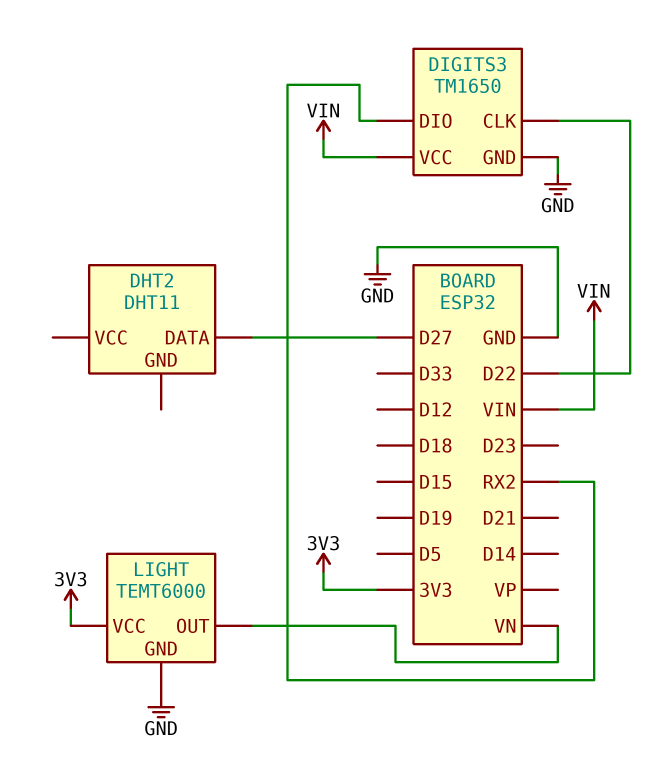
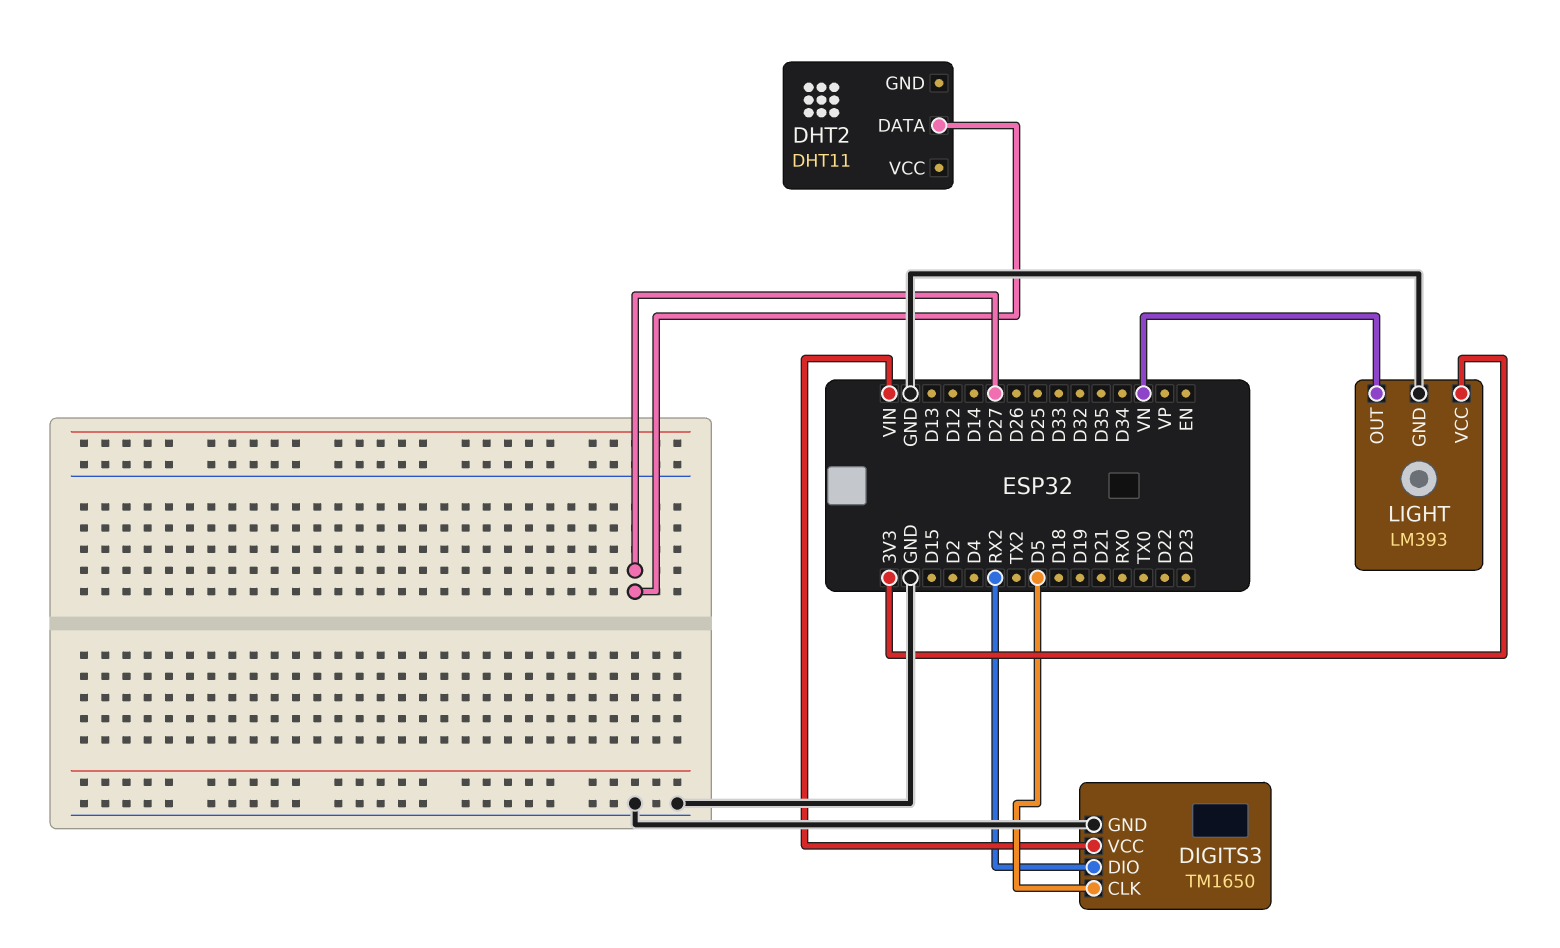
DIGITS3 pin CLK: D22 -> D5
LIGHT: TEMT6000 -> LM393

